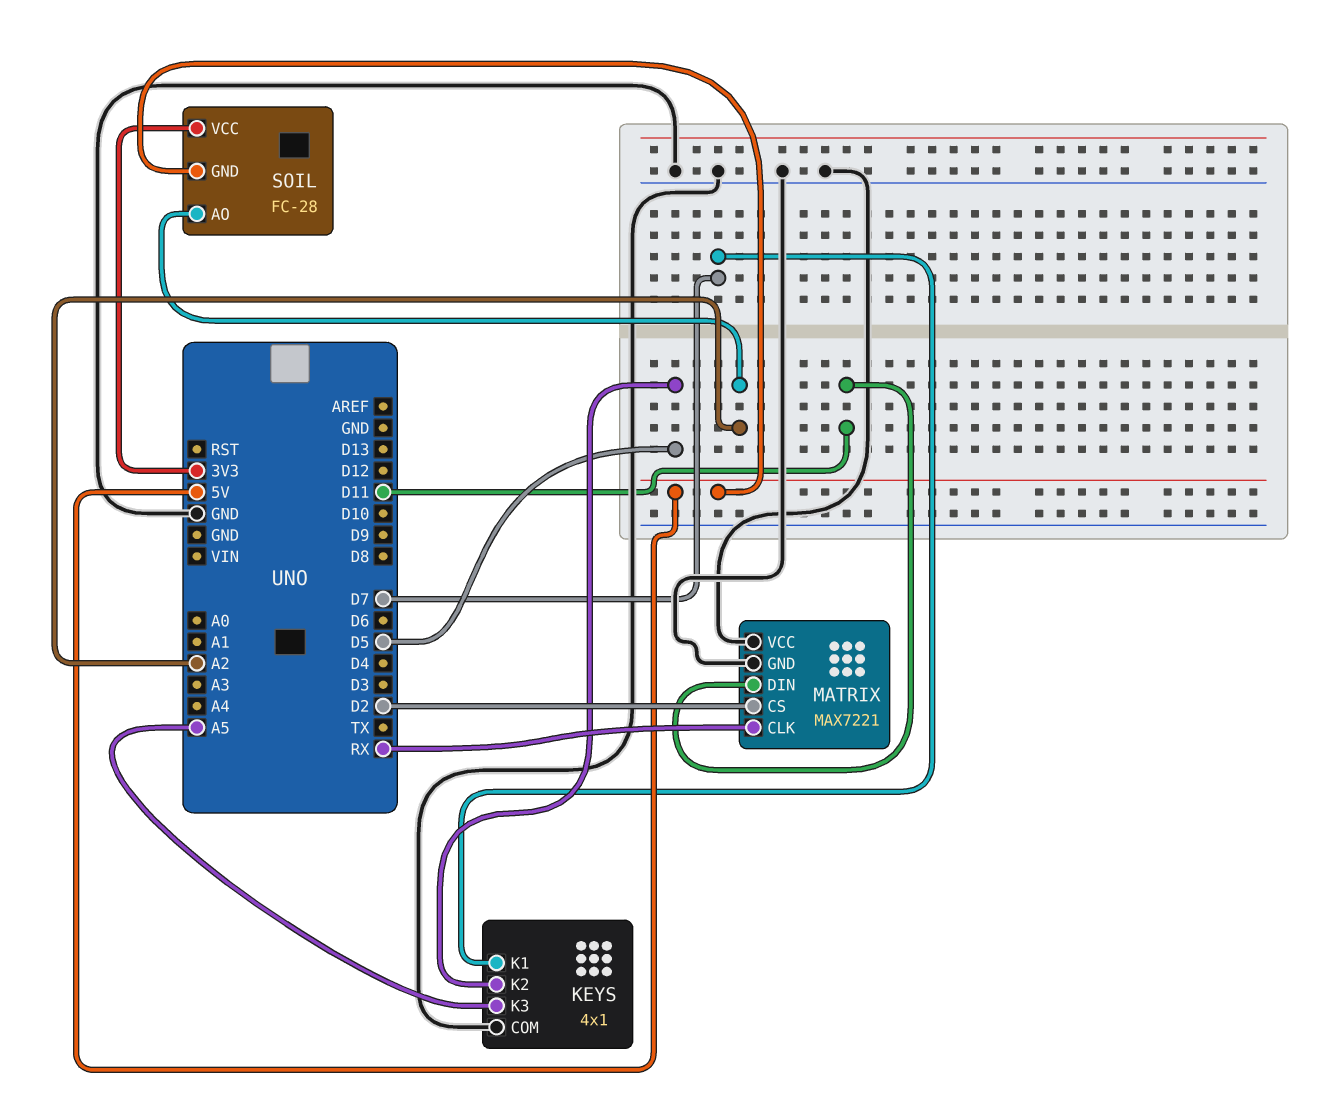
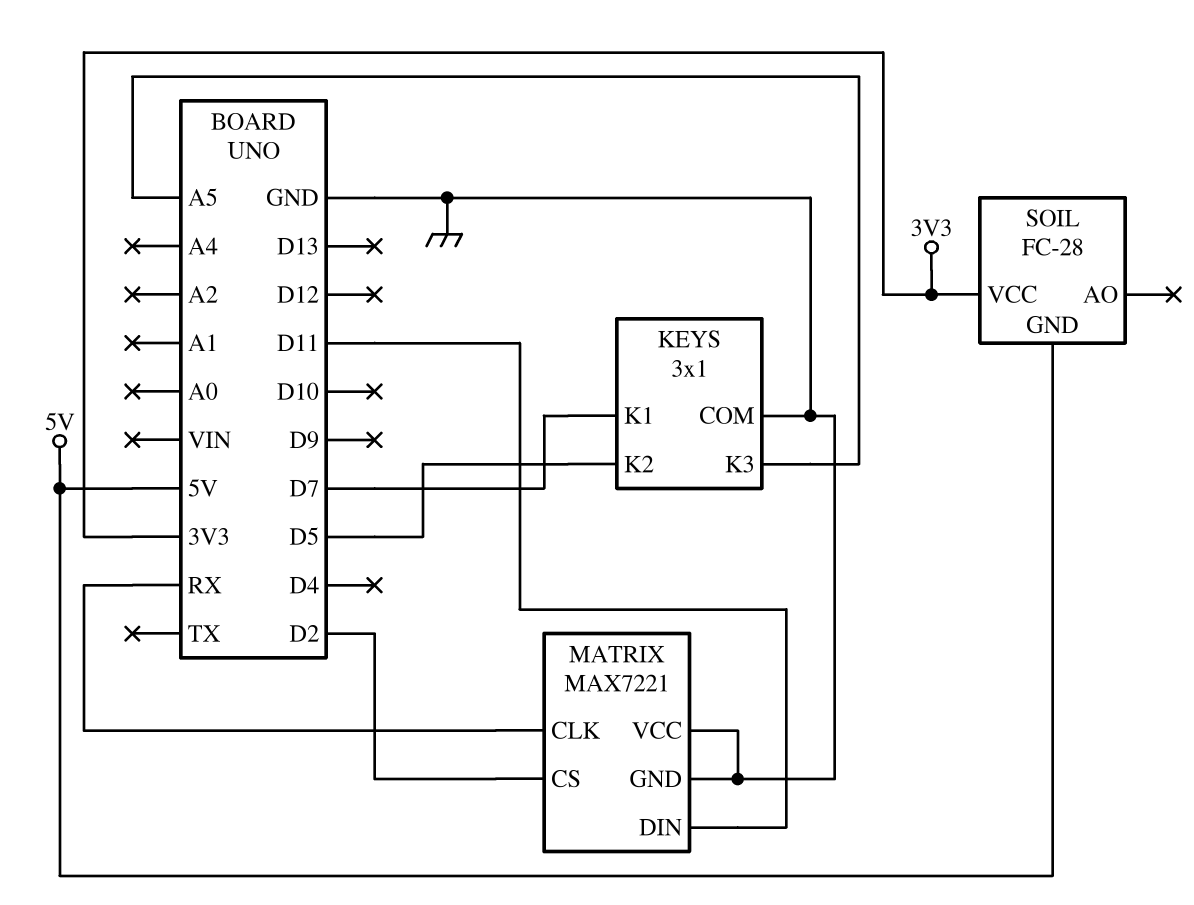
KEYS: 4x1 -> 3x1
SOIL pin AO: A2 -> none

